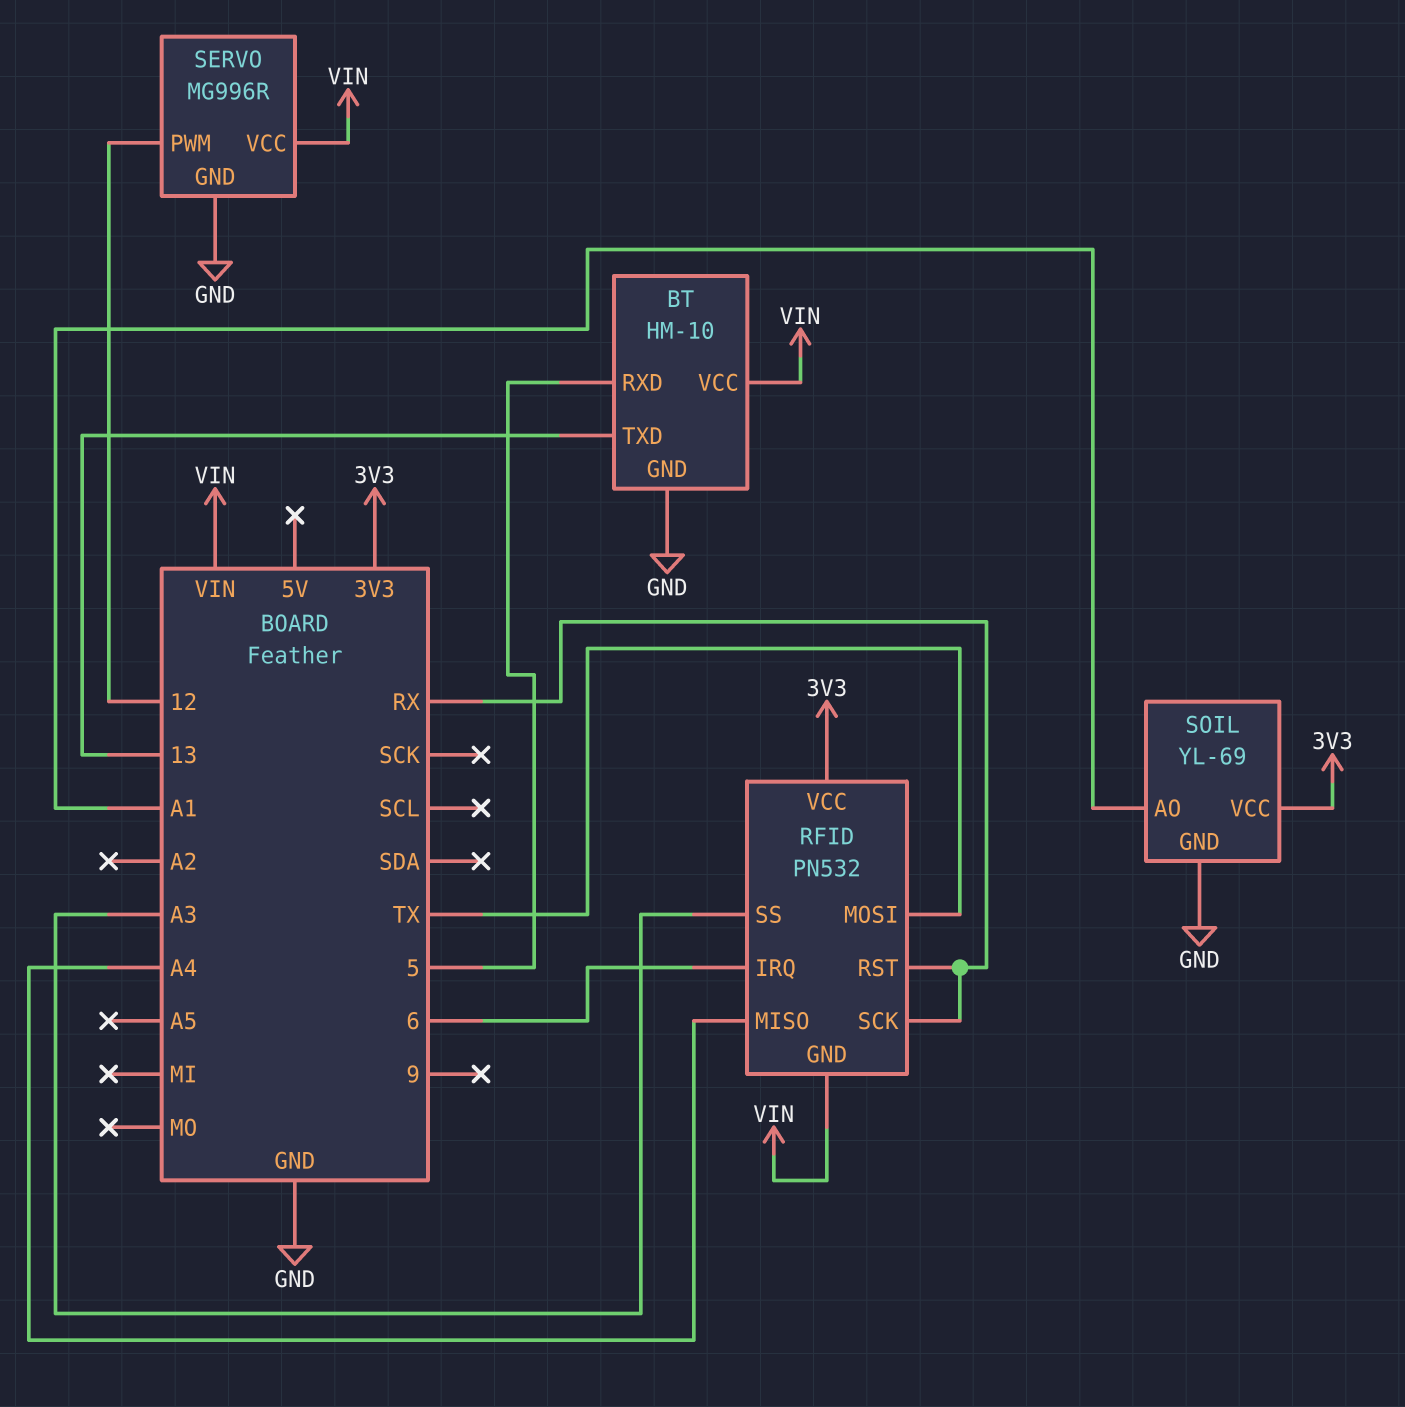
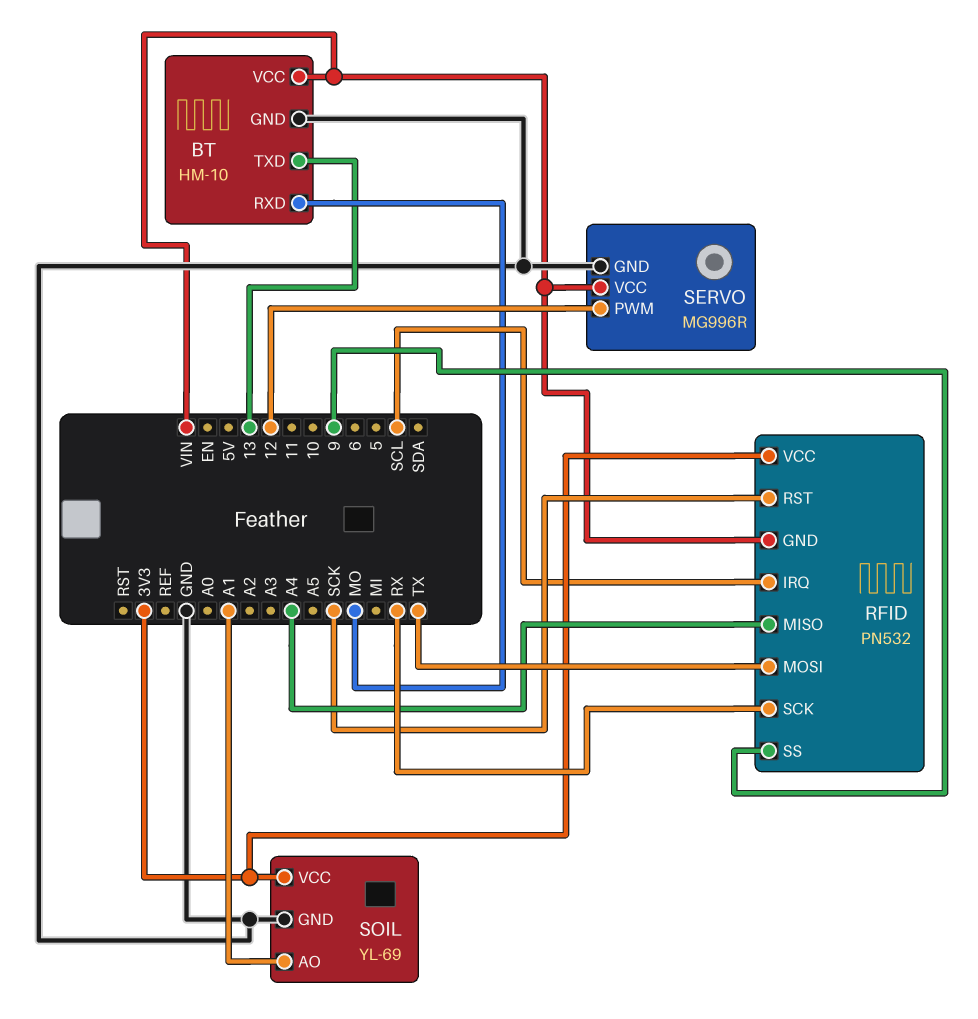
BT pin RXD: 5 -> MO
RFID pin IRQ: 6 -> SCL
RFID pin RST: RX -> SCK
RFID pin SS: A3 -> 9

